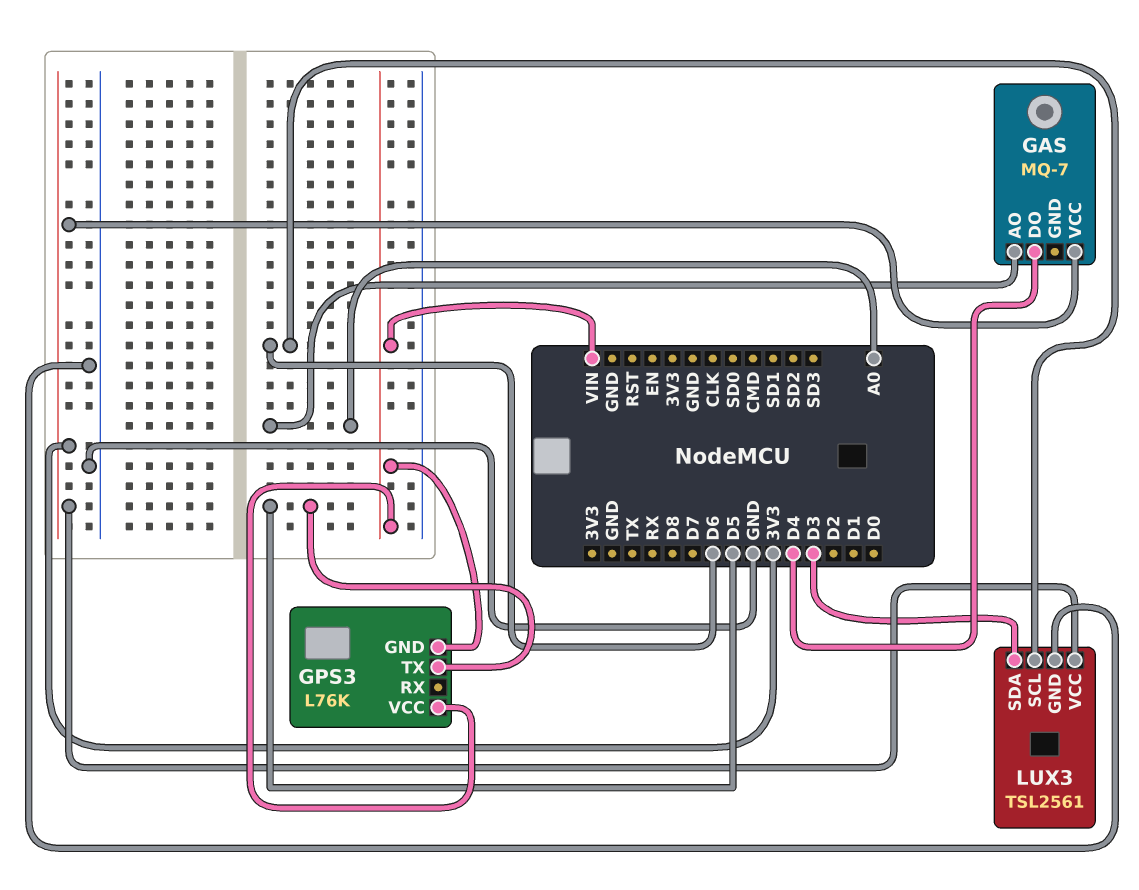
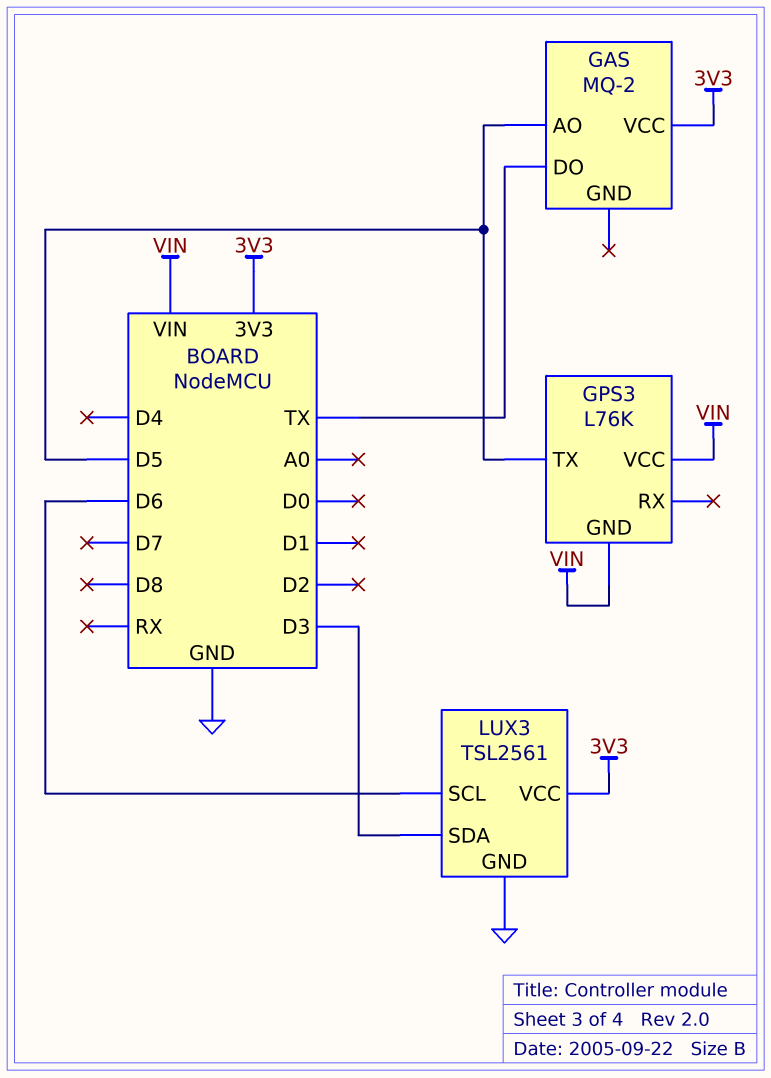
GAS: MQ-7 -> MQ-2
GAS pin AO: A0 -> D5
GAS pin DO: D4 -> TX

